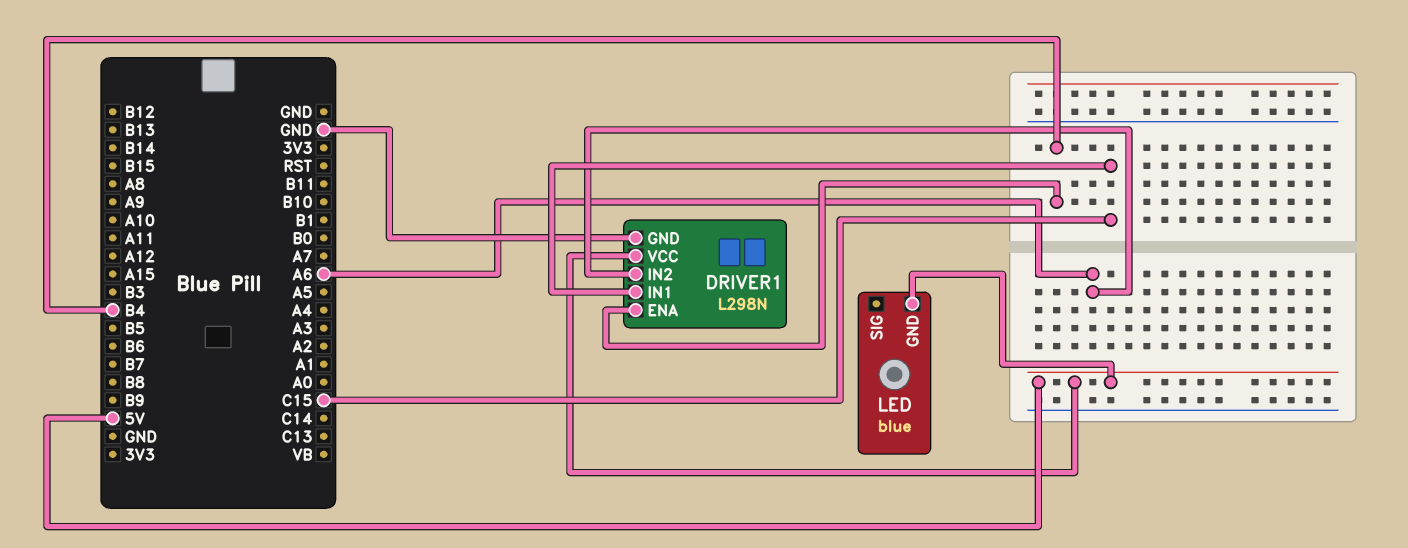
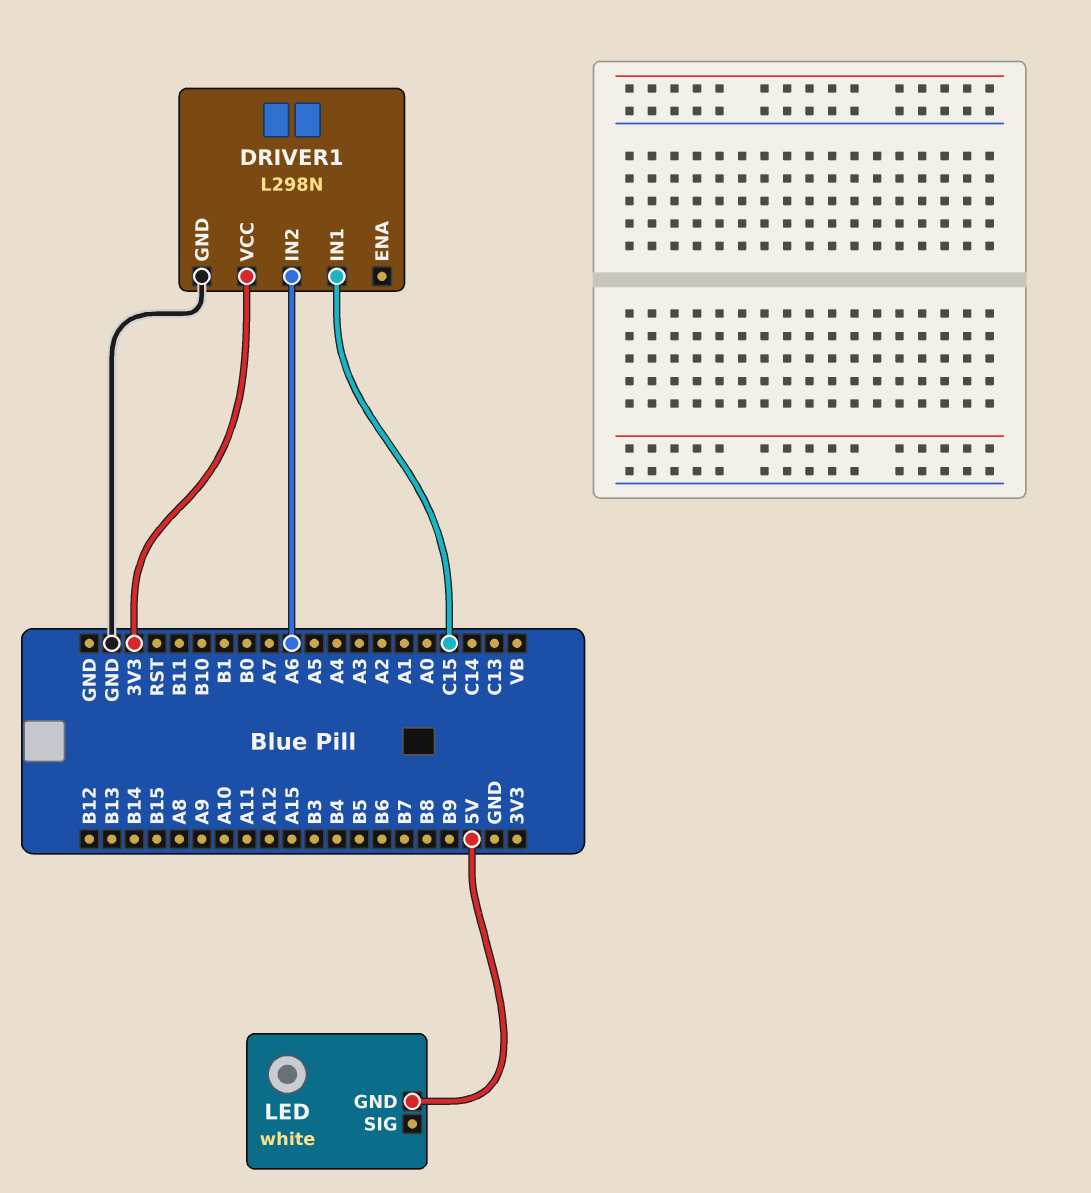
DRIVER1 pin ENA: B4 -> none
DRIVER1 pin VCC: 5V -> 3V3
LED: blue -> white

